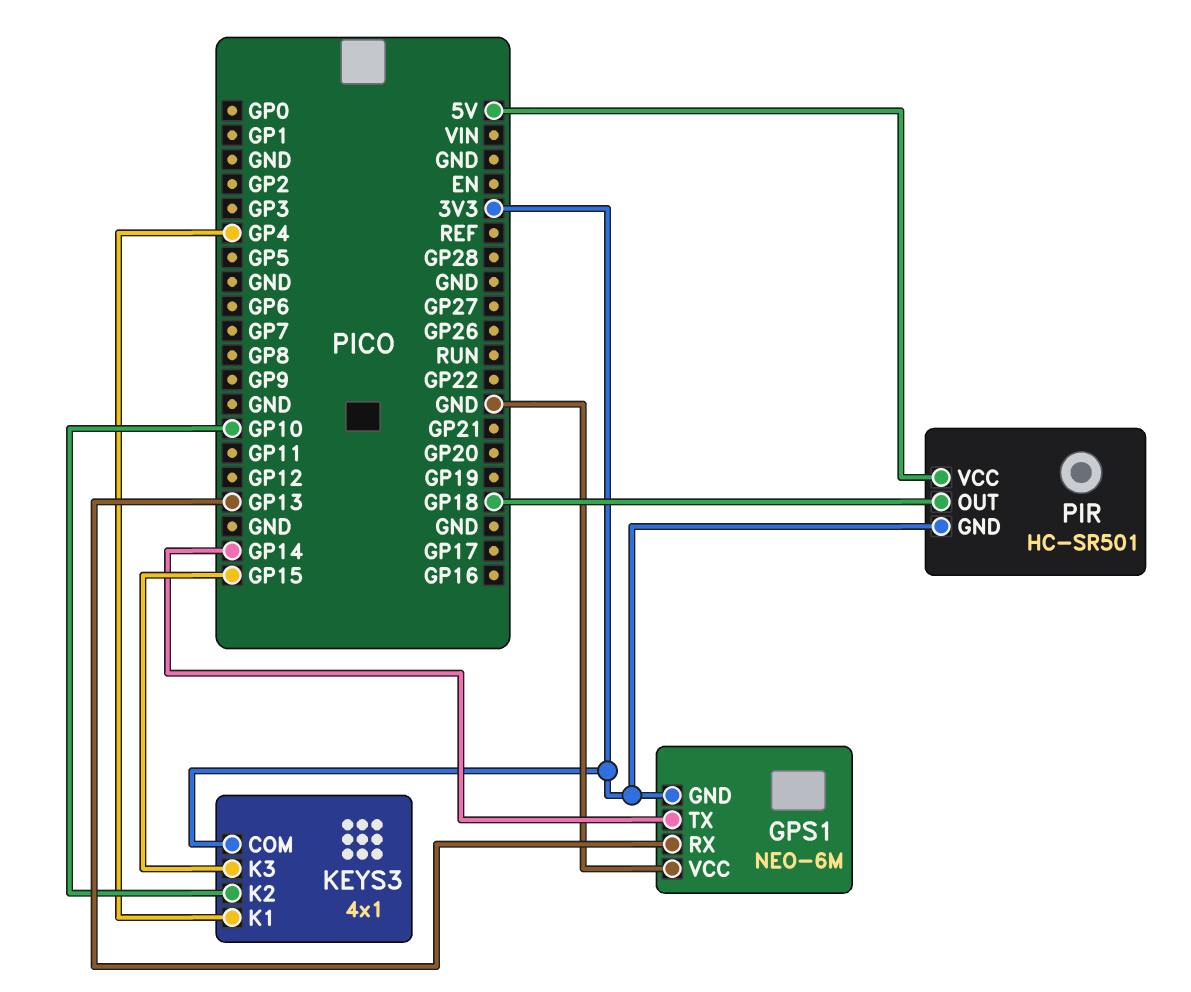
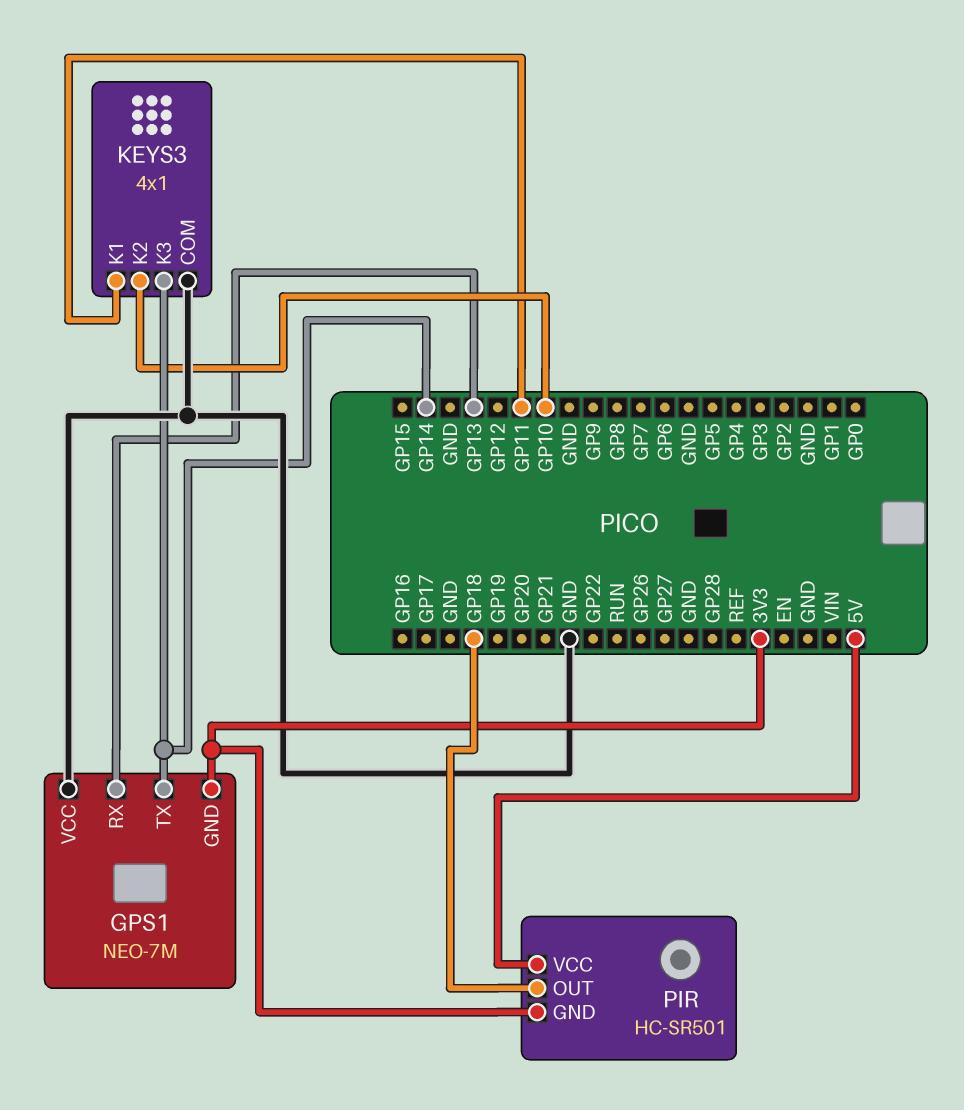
GPS1: NEO-6M -> NEO-7M
KEYS3 pin COM: 3V3 -> GND
KEYS3 pin K1: GP4 -> GP11
KEYS3 pin K3: GP15 -> GP14

